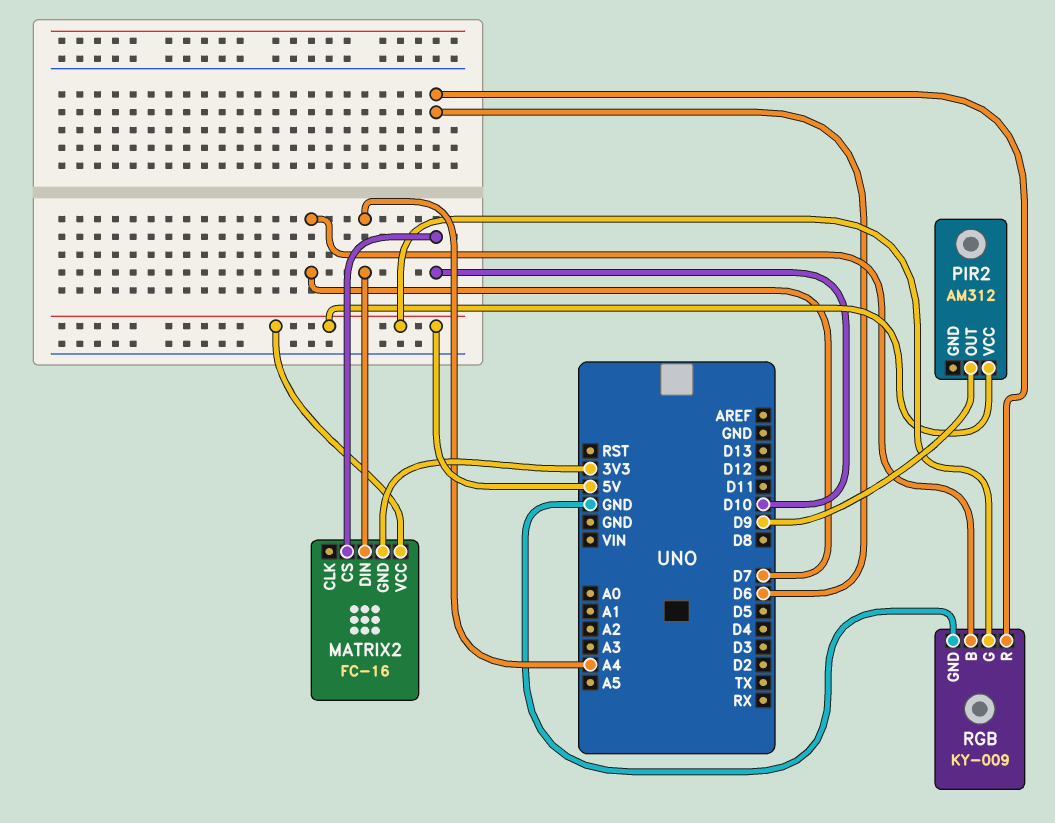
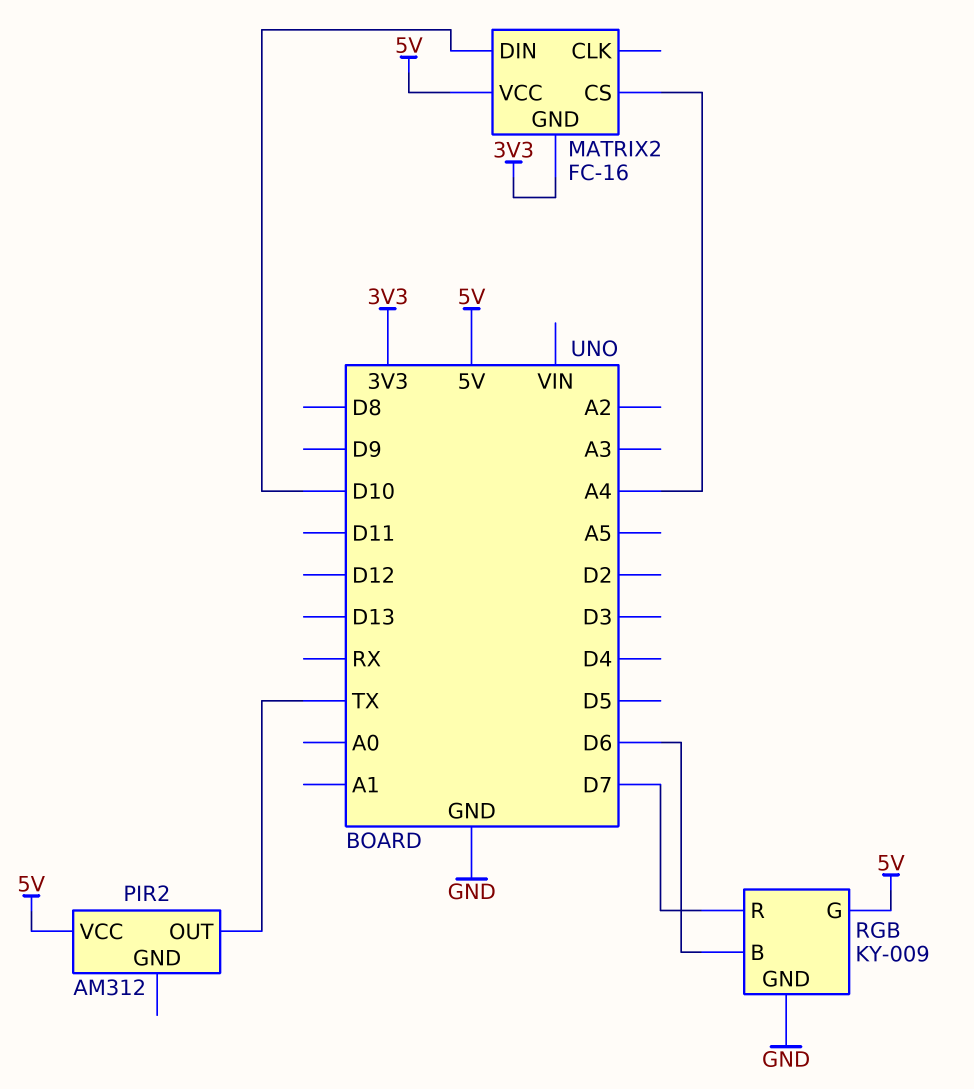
MATRIX2 pin CS: D10 -> A4
MATRIX2 pin DIN: A4 -> D10
PIR2 pin OUT: D9 -> TX
RGB pin B: D7 -> D6
RGB pin R: D6 -> D7

